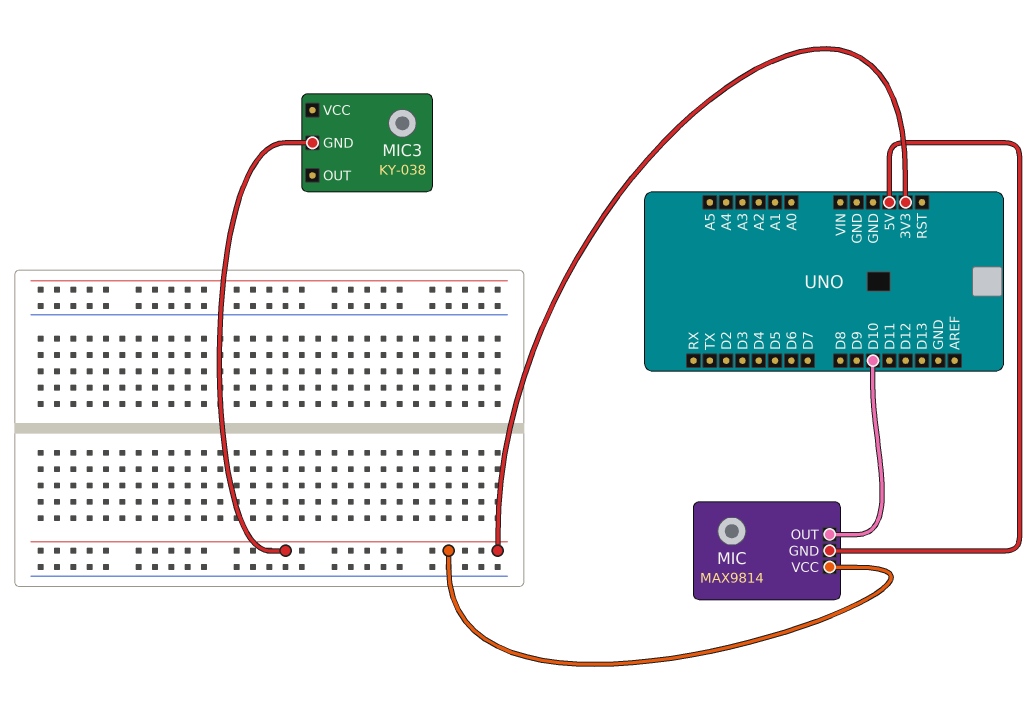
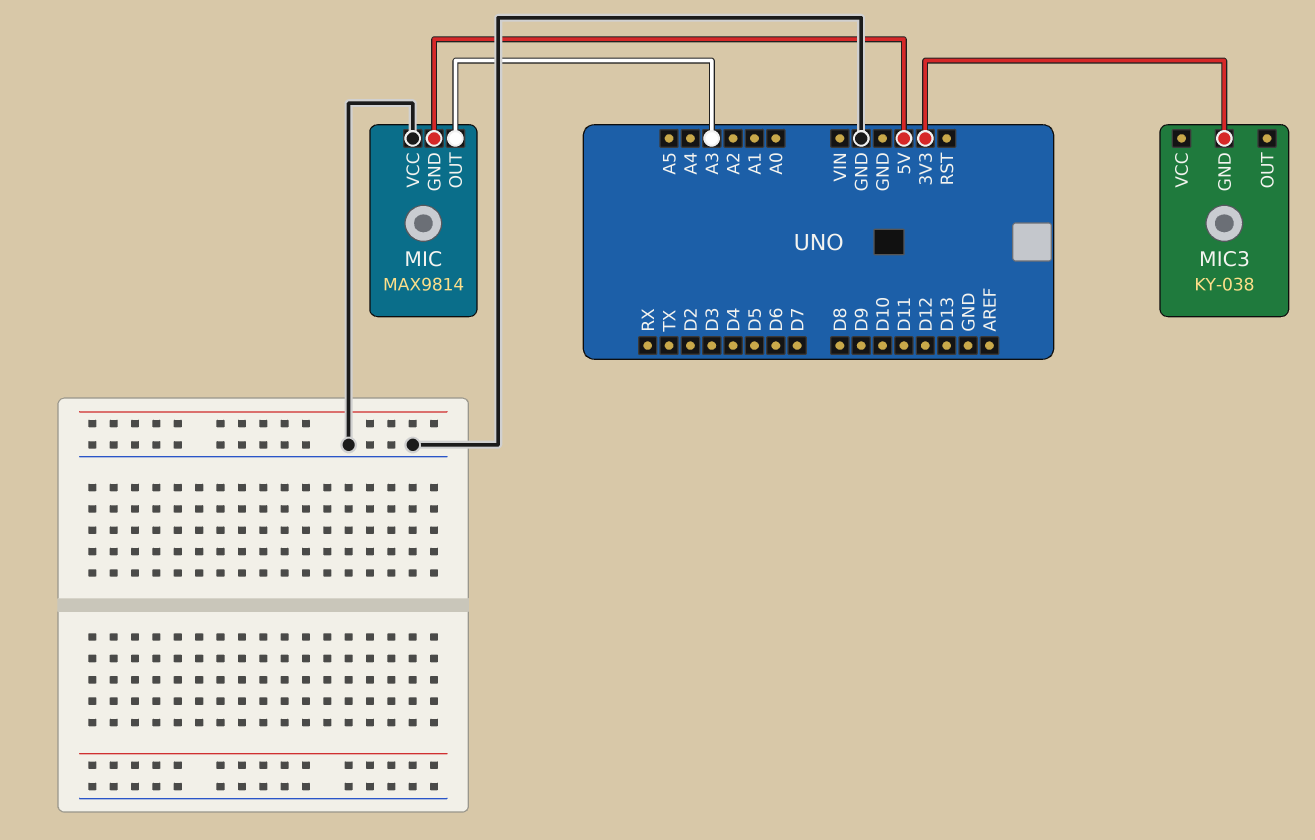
MIC pin OUT: D10 -> A3
MIC pin VCC: 3V3 -> GND

